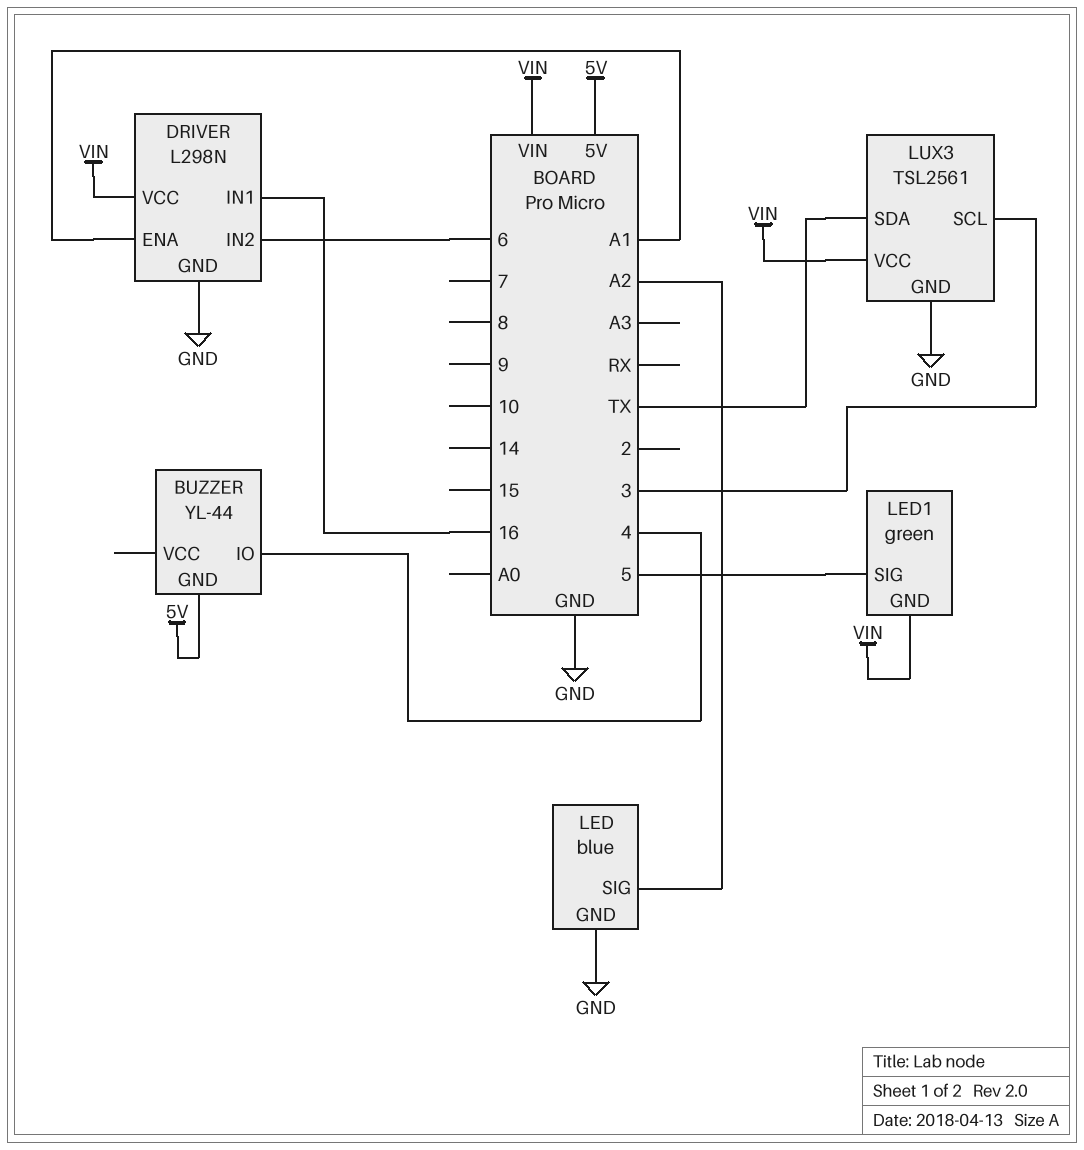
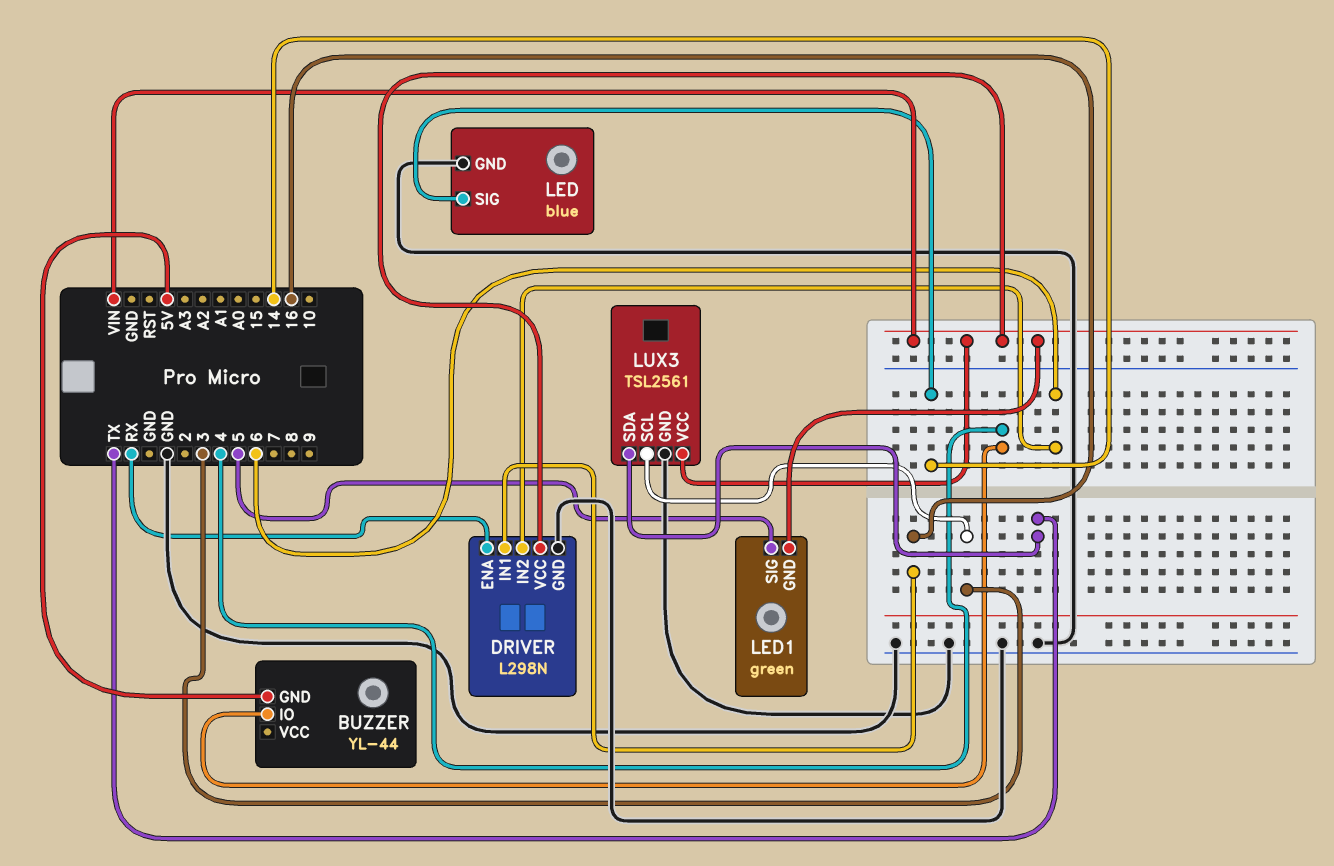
DRIVER pin ENA: A1 -> RX
LED pin SIG: A2 -> 14

